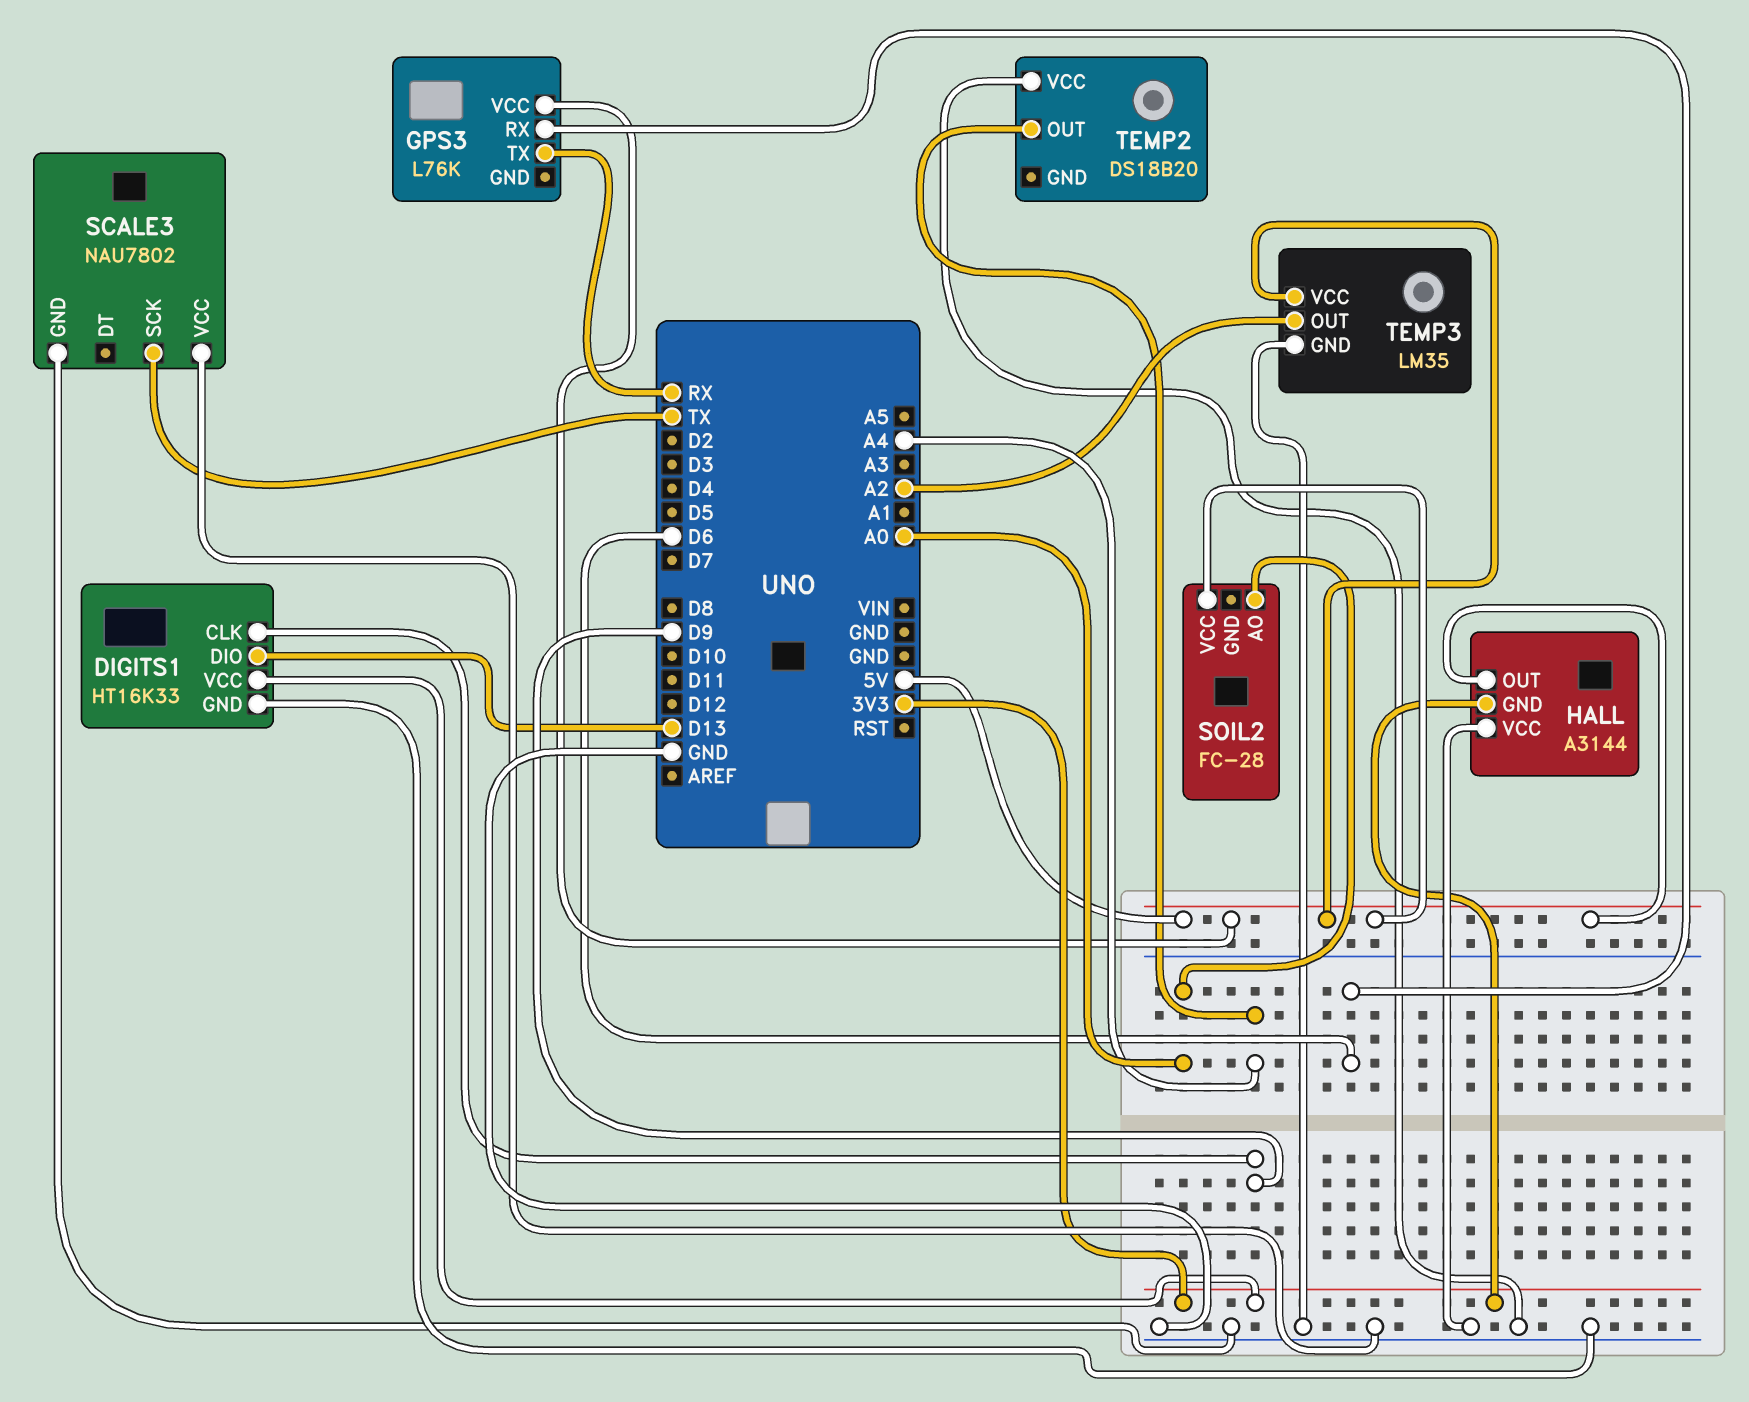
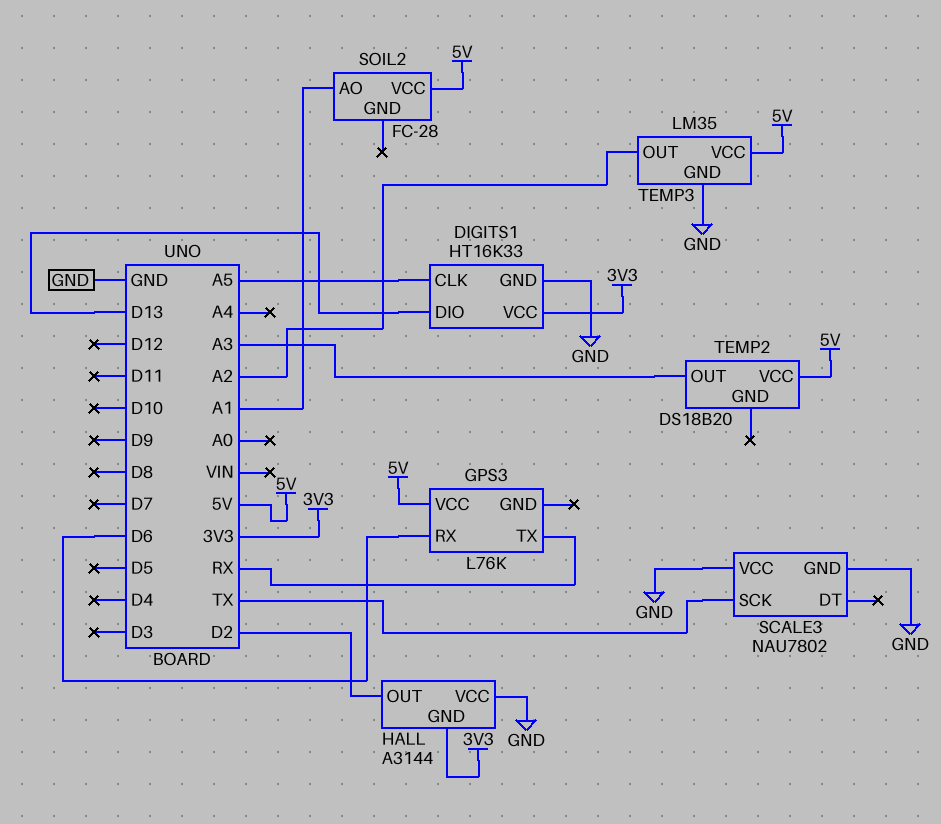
DIGITS1 pin CLK: D9 -> A5
HALL pin OUT: 5V -> D2
SOIL2 pin AO: A0 -> A1
TEMP2 pin OUT: A4 -> A3
TEMP2 pin VCC: GND -> 5V

